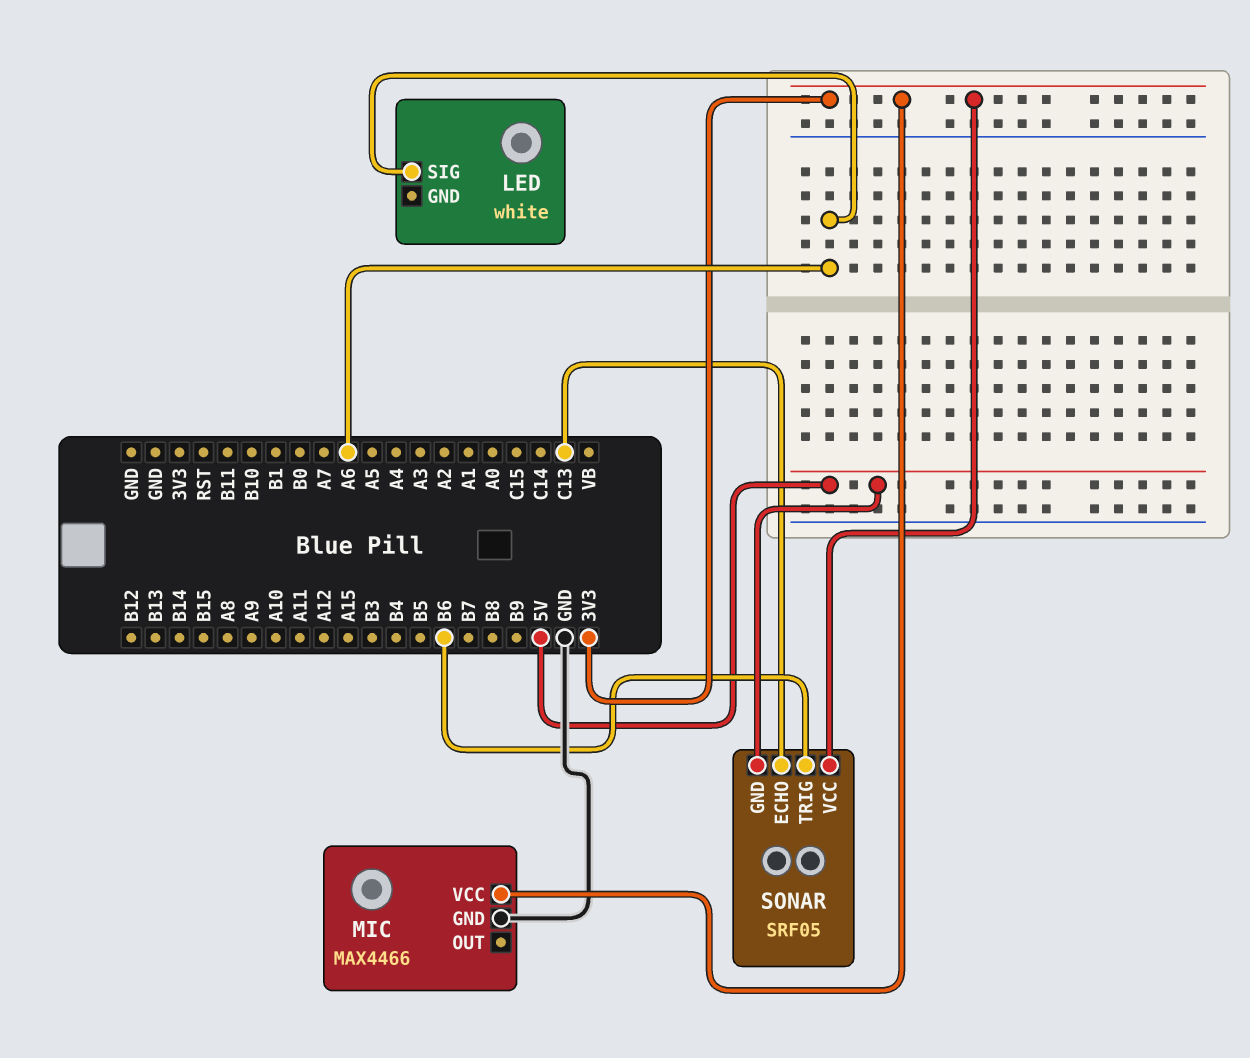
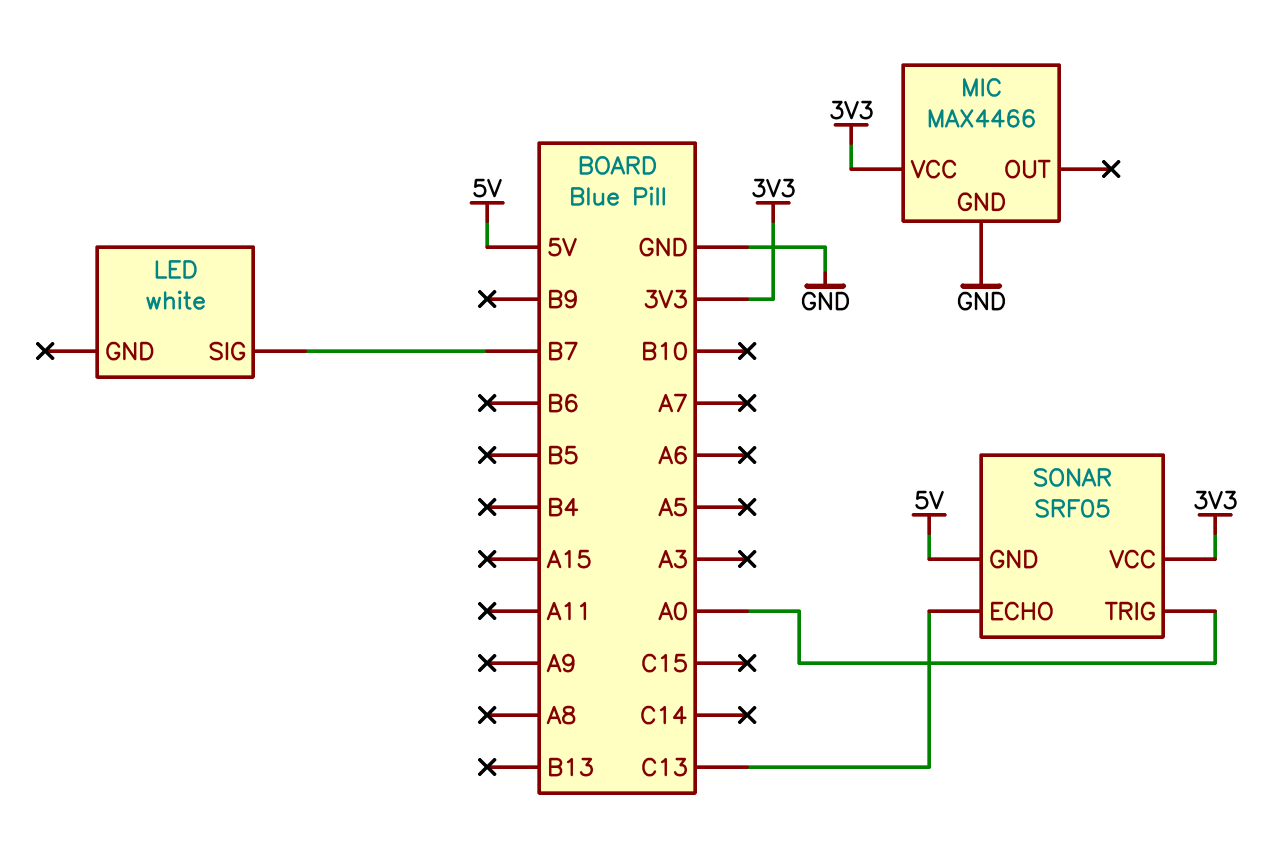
LED pin SIG: A6 -> B7
SONAR pin TRIG: B6 -> A0

